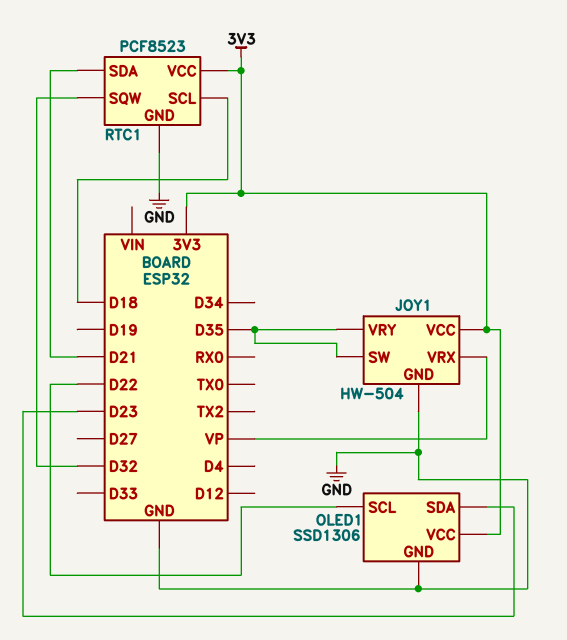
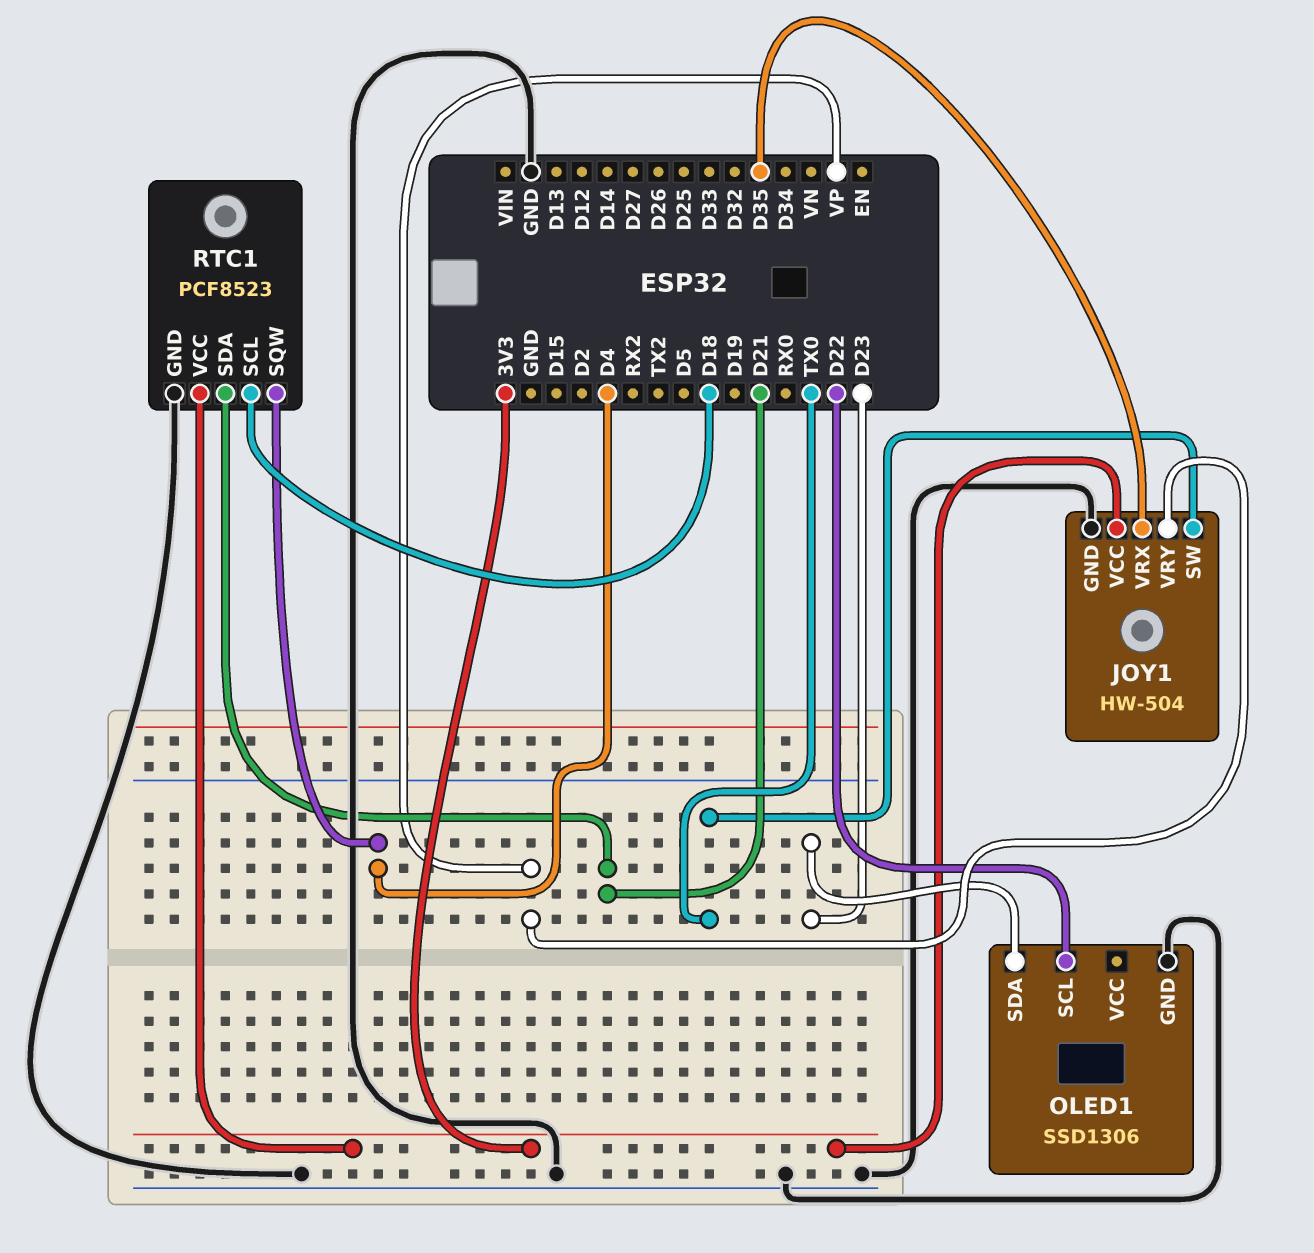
JOY1 pin SW: D35 -> TX0
JOY1 pin VRX: VP -> D35
JOY1 pin VRY: D35 -> VP
OLED1 pin VCC: 3V3 -> none
RTC1 pin SQW: D32 -> D4

